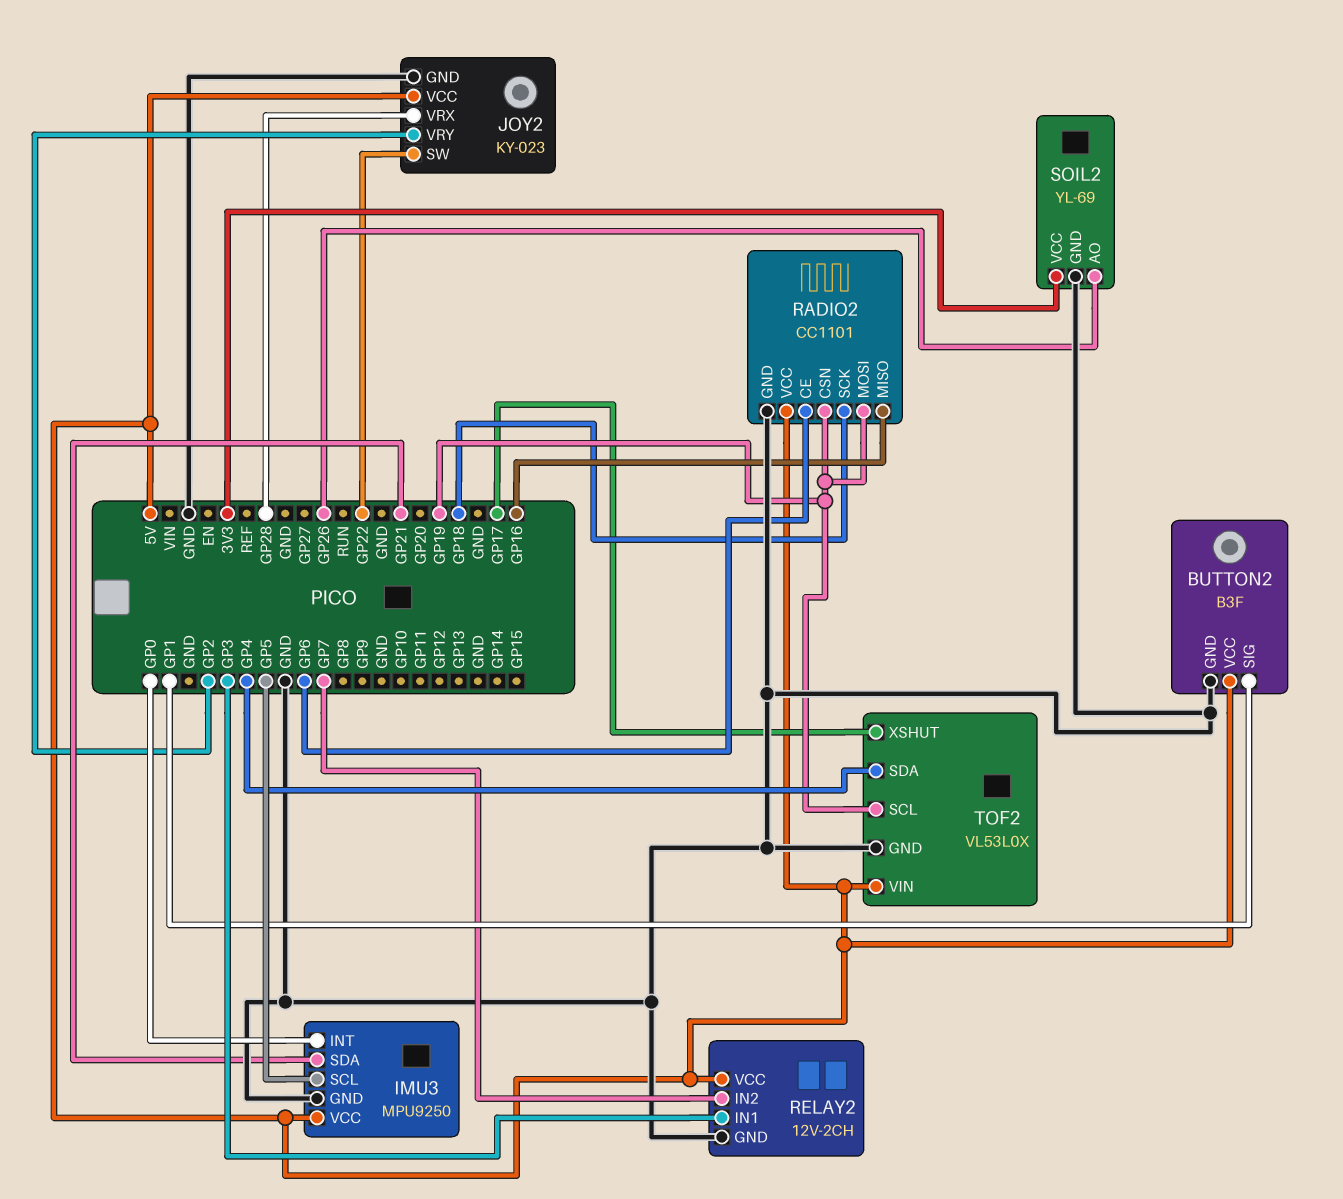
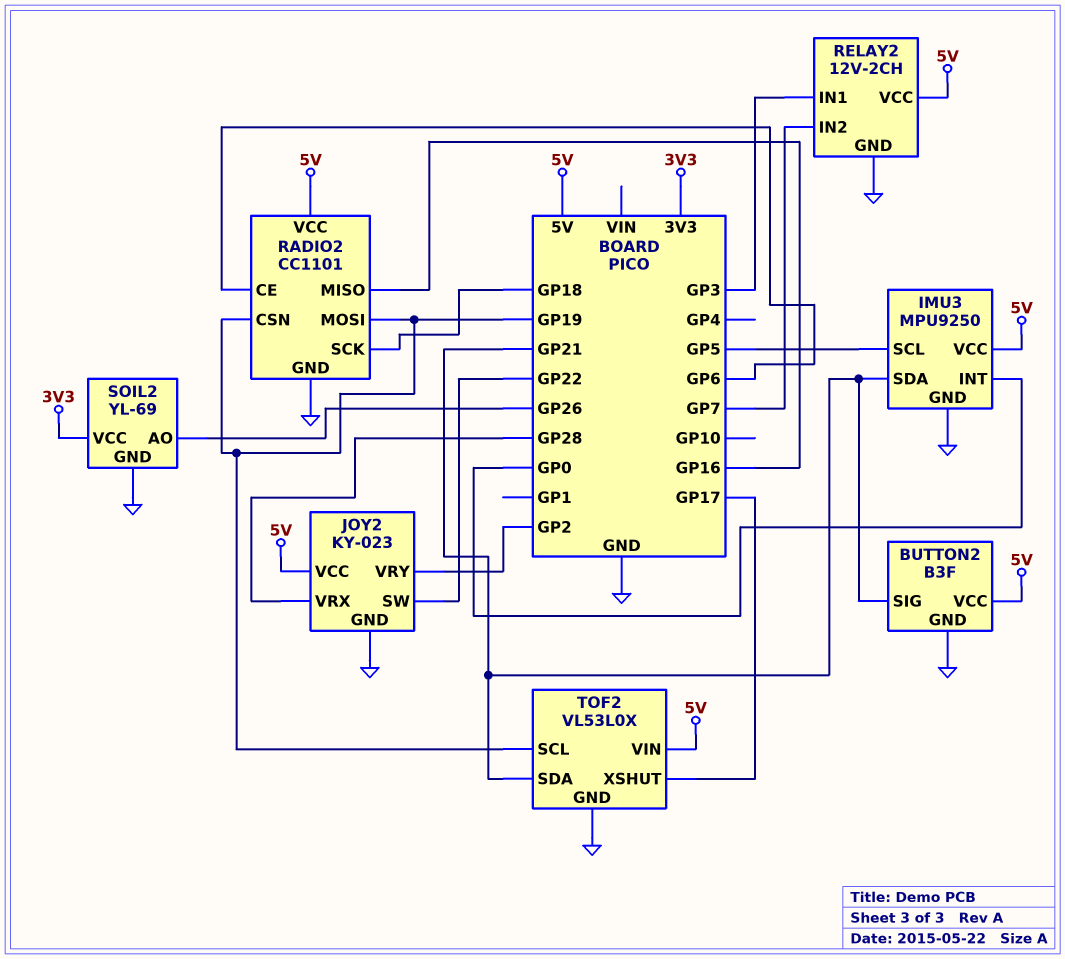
BUTTON2 pin SIG: GP1 -> GP21
TOF2 pin SDA: GP4 -> GP21

